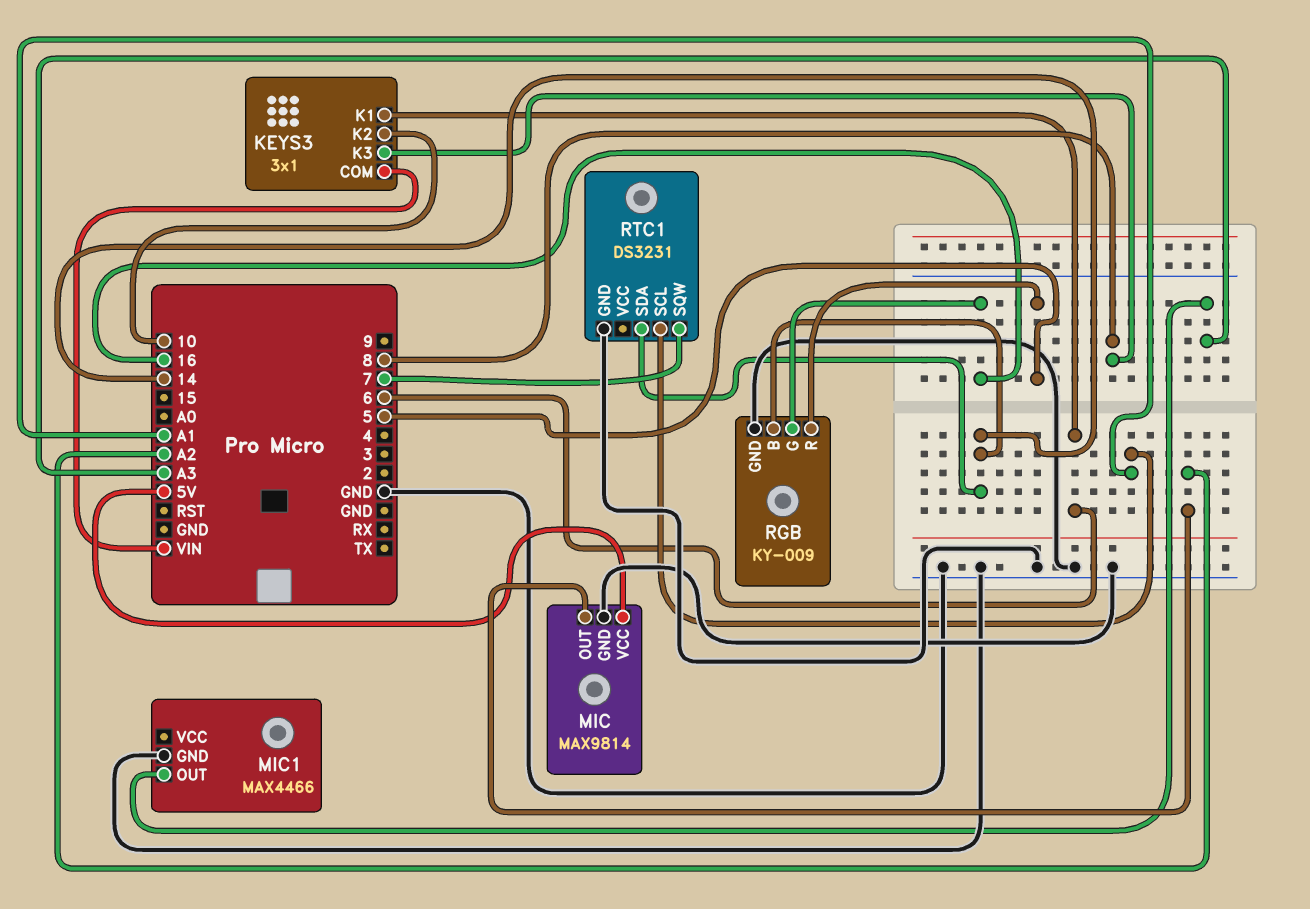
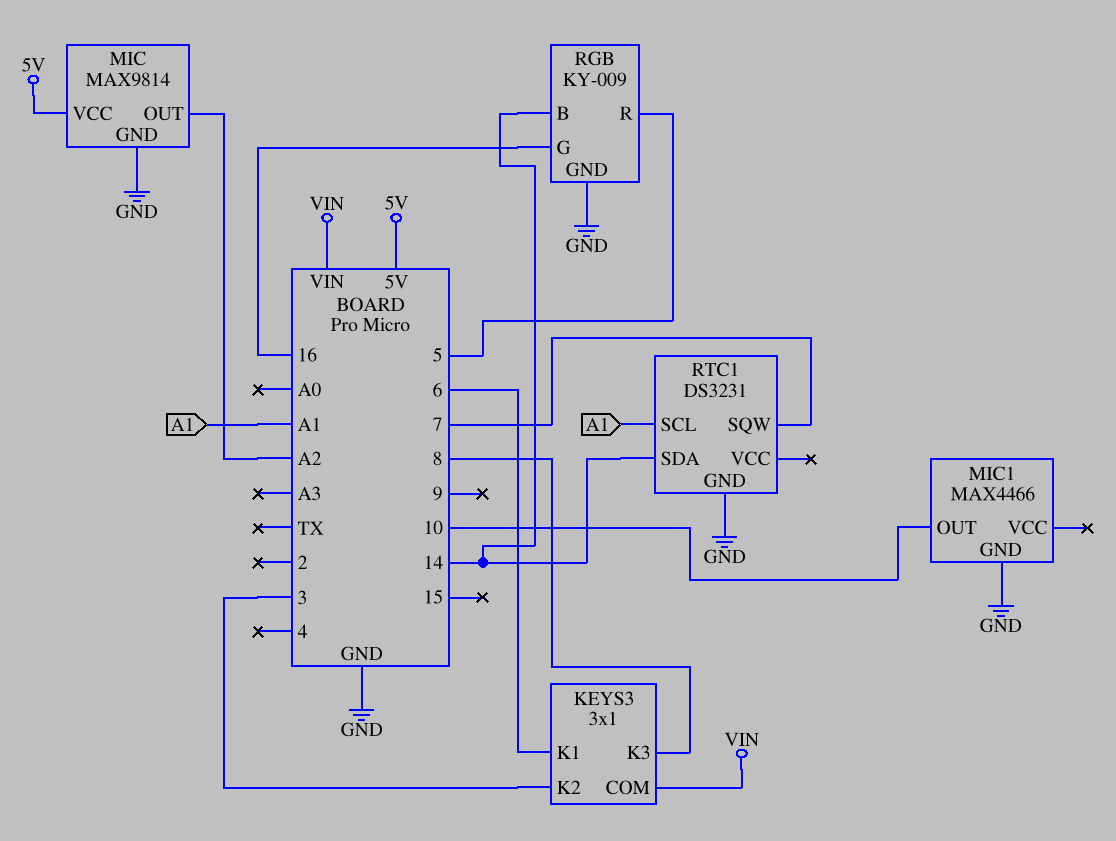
KEYS3 pin K2: 10 -> 3
MIC1 pin OUT: A3 -> 10

